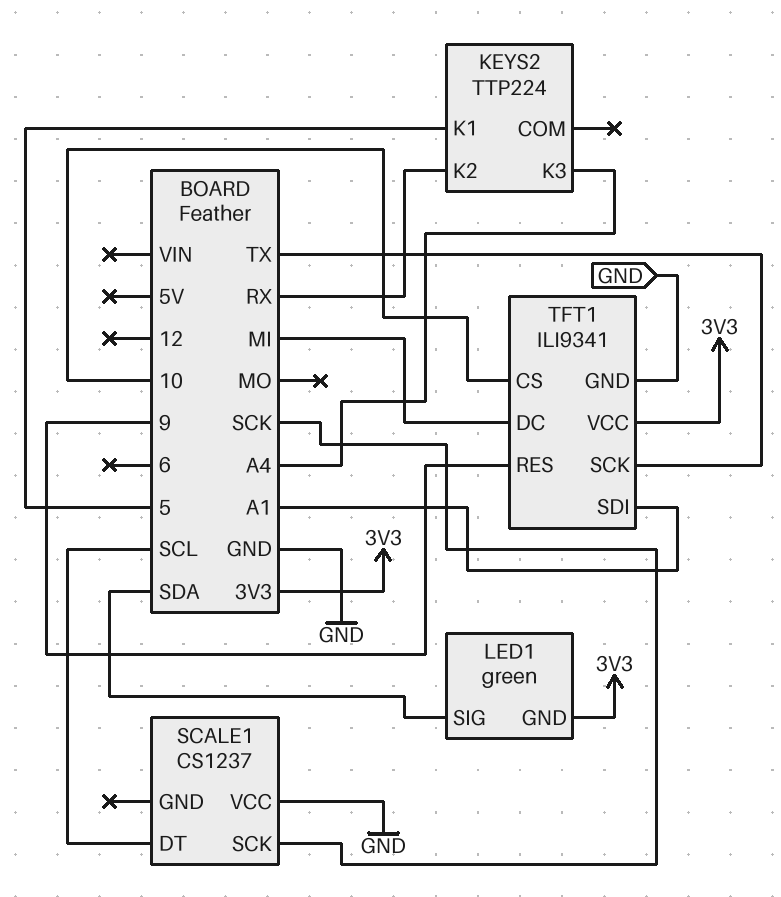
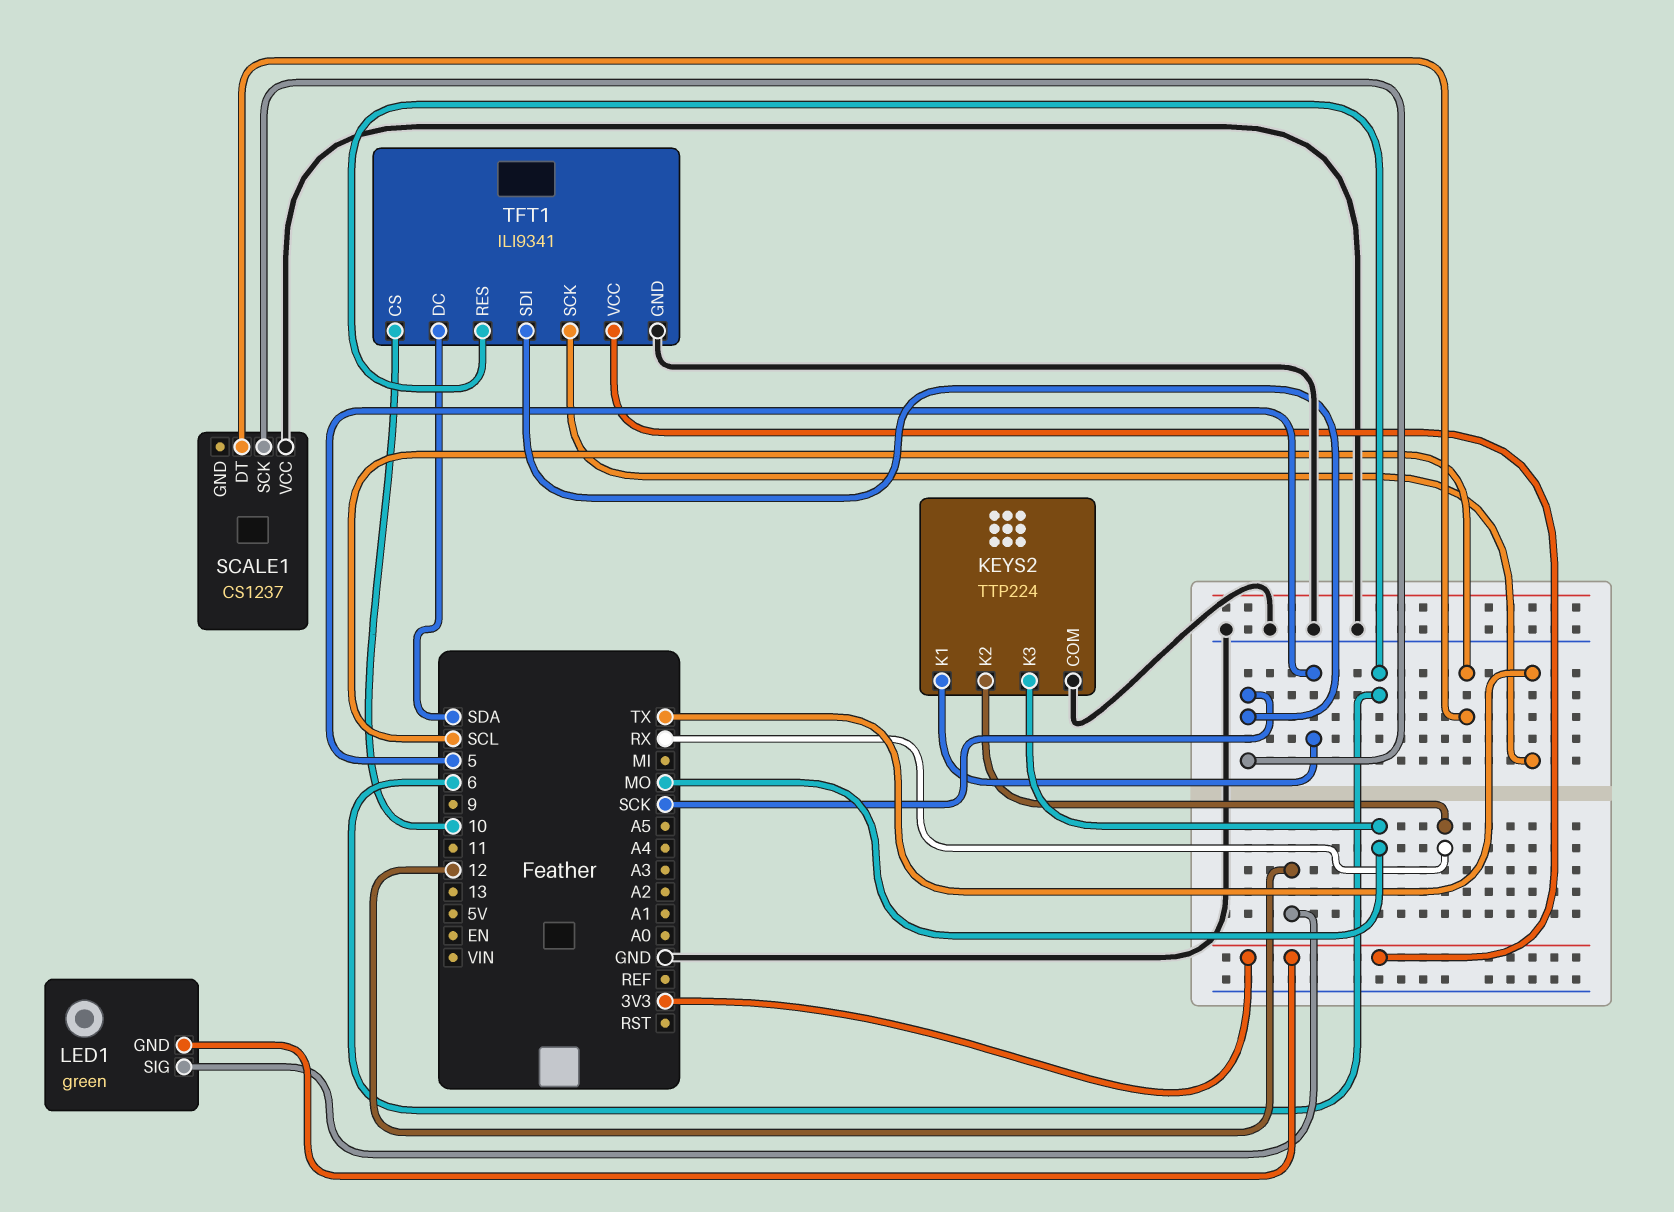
KEYS2 pin COM: none -> GND
KEYS2 pin K3: A4 -> MO
LED1 pin SIG: SDA -> 12
TFT1 pin DC: MI -> SDA
TFT1 pin RES: 9 -> 6
TFT1 pin SDI: A1 -> SCK

